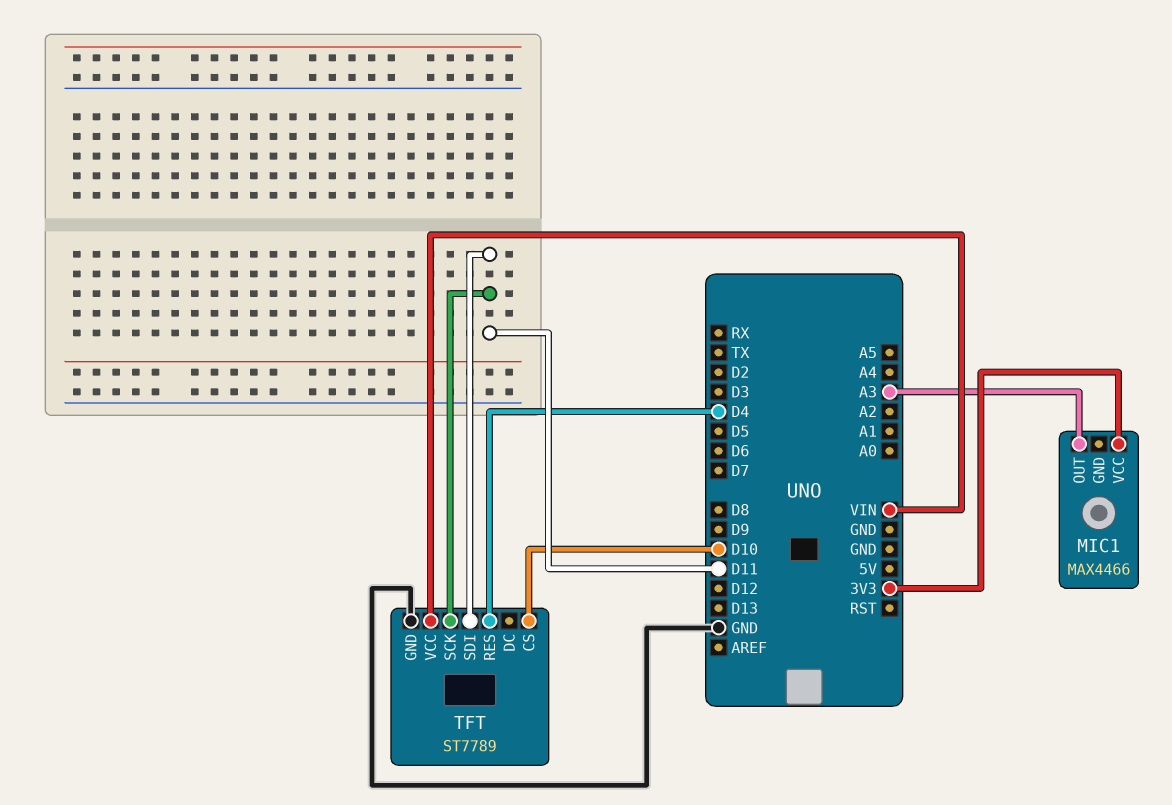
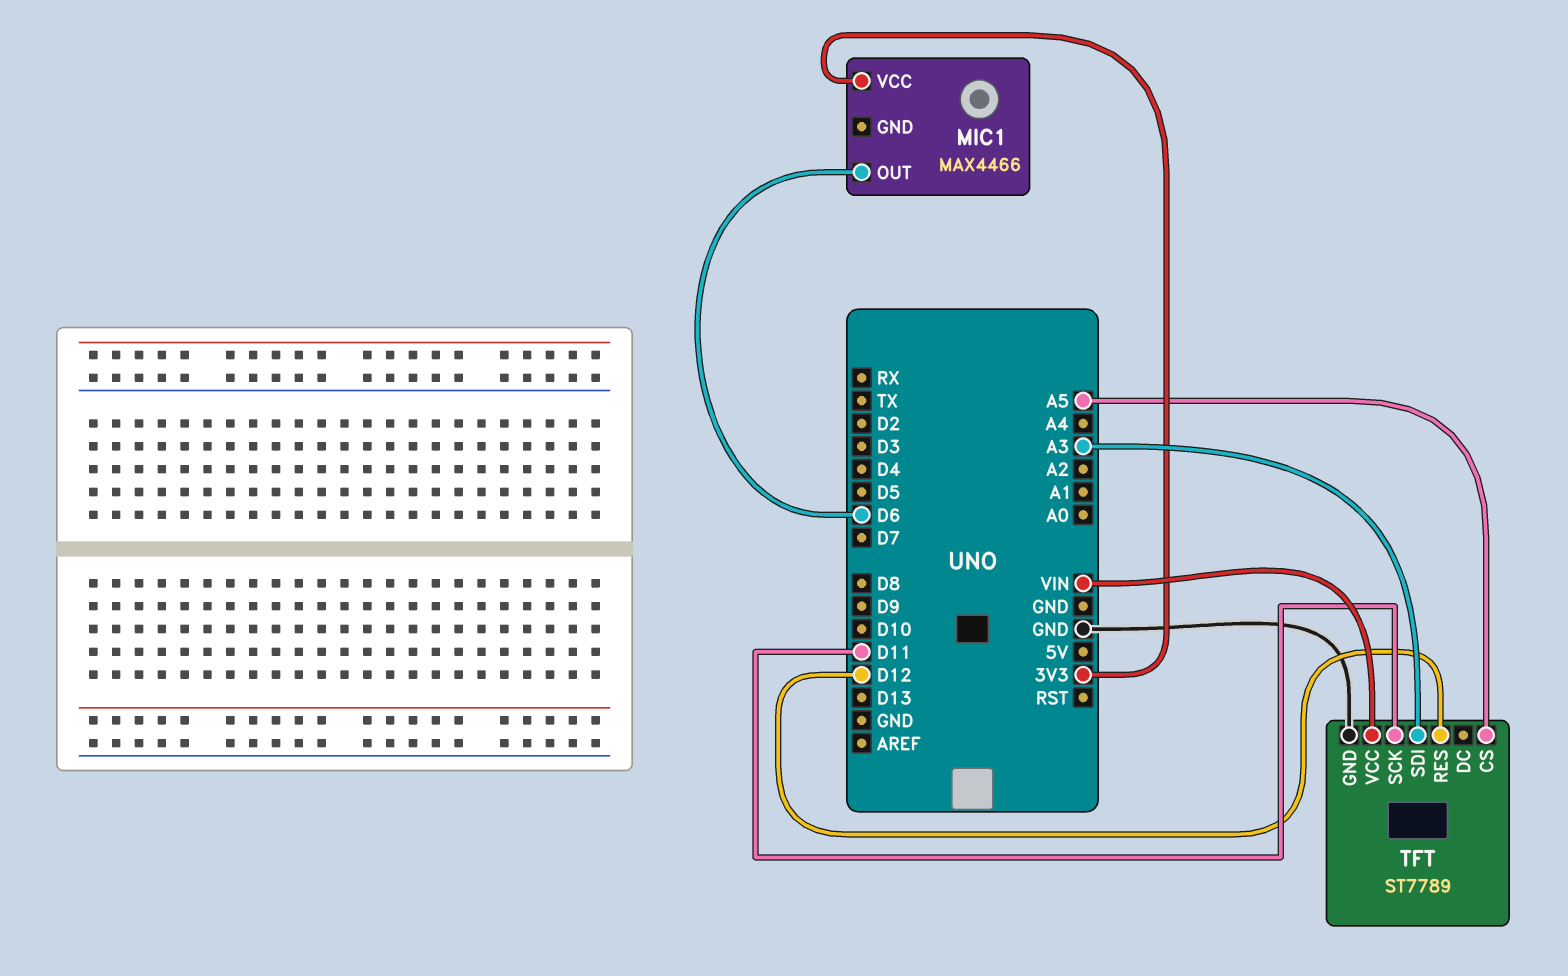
MIC1 pin OUT: A3 -> D6
TFT pin CS: D10 -> A5
TFT pin RES: D4 -> D12
TFT pin SDI: D11 -> A3

